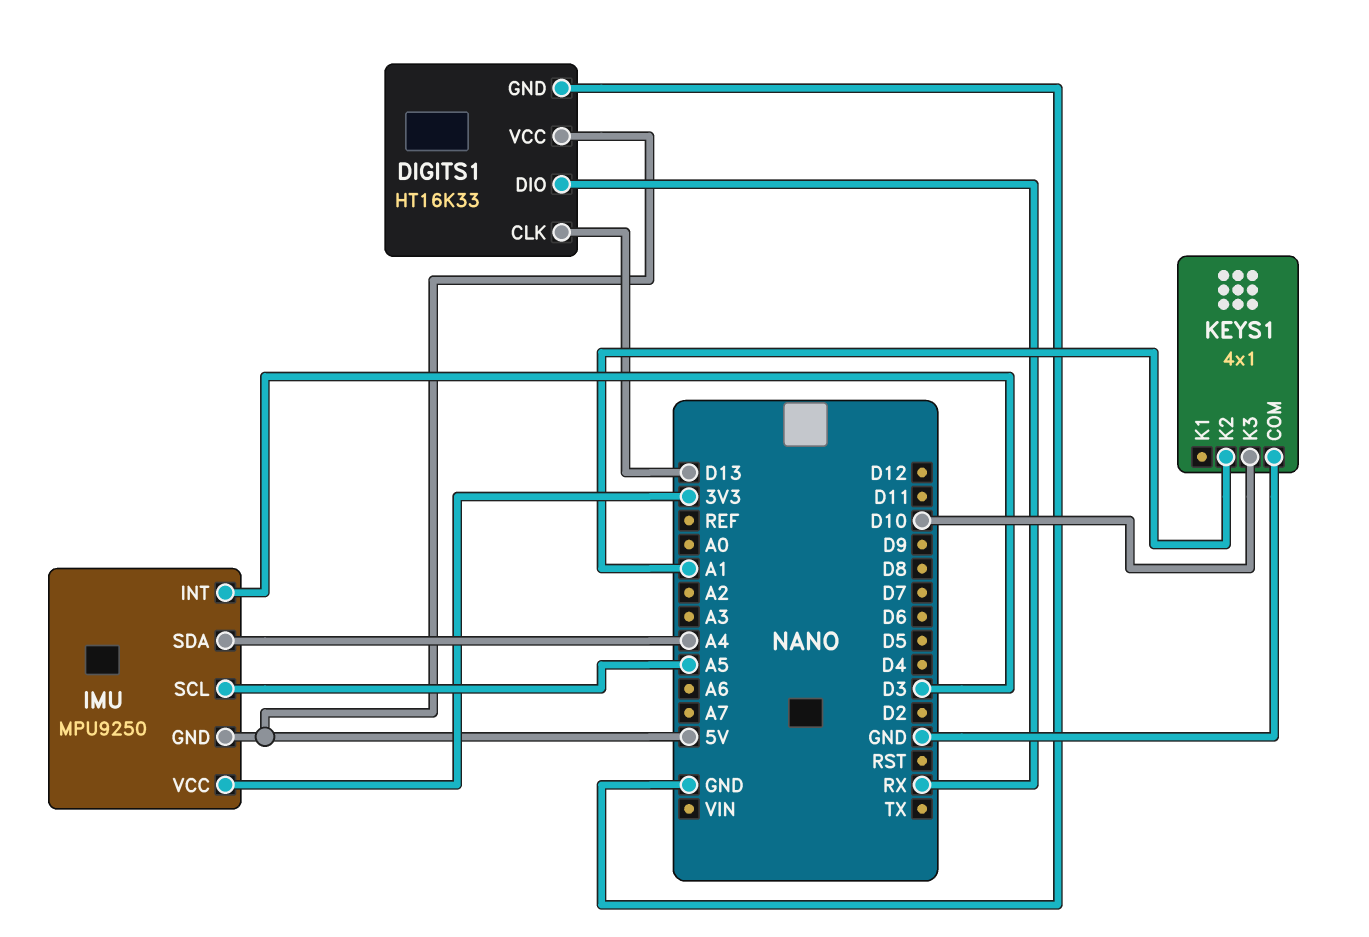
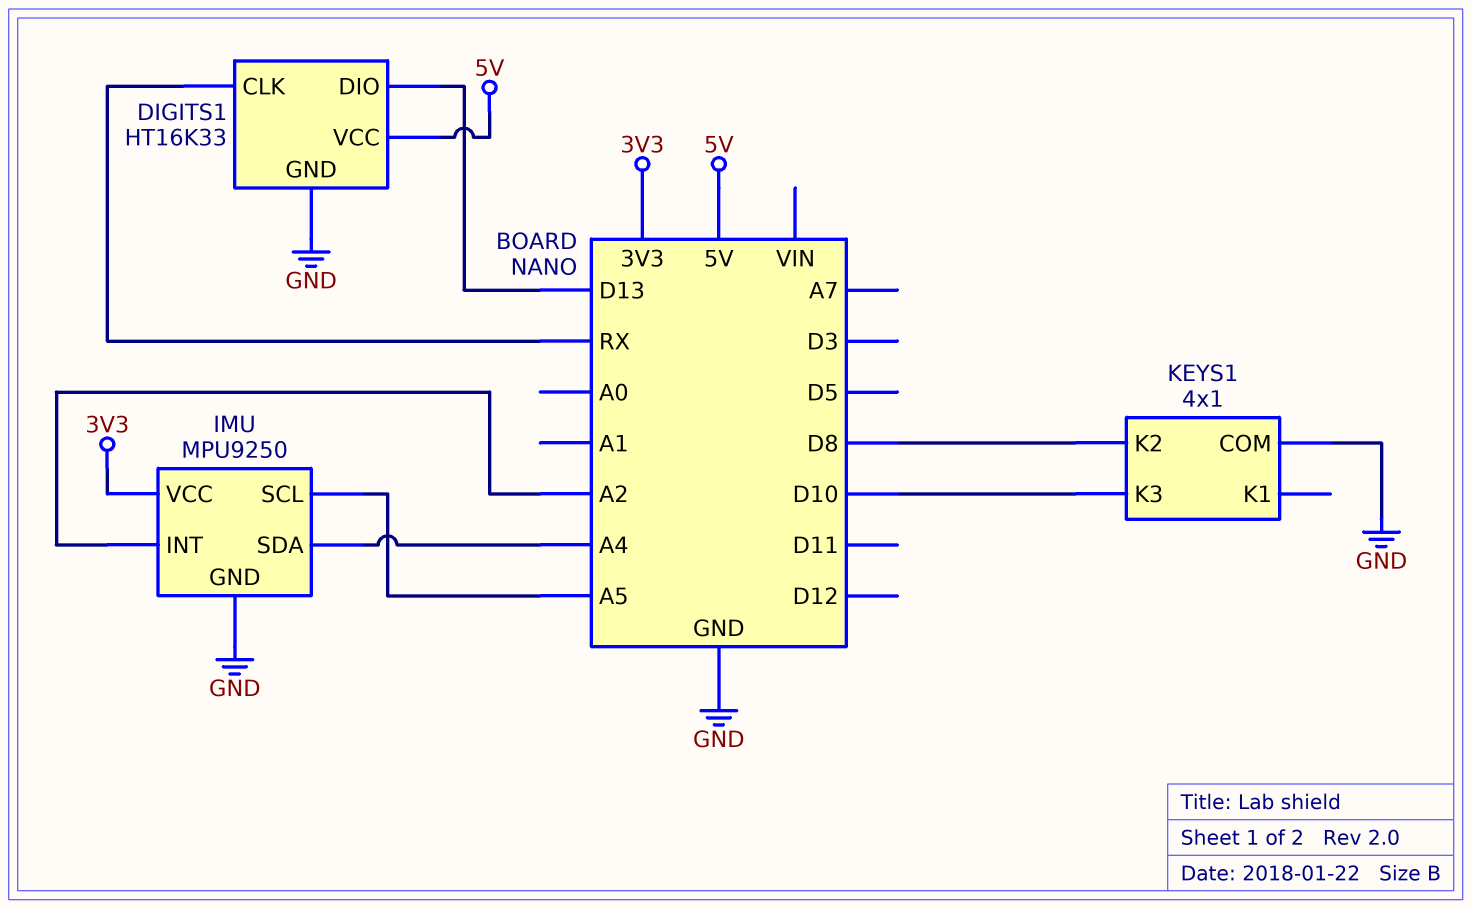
DIGITS1 pin CLK: D13 -> RX
DIGITS1 pin DIO: RX -> D13
IMU pin GND: 5V -> GND
IMU pin INT: D3 -> A2
KEYS1 pin K2: A1 -> D8

